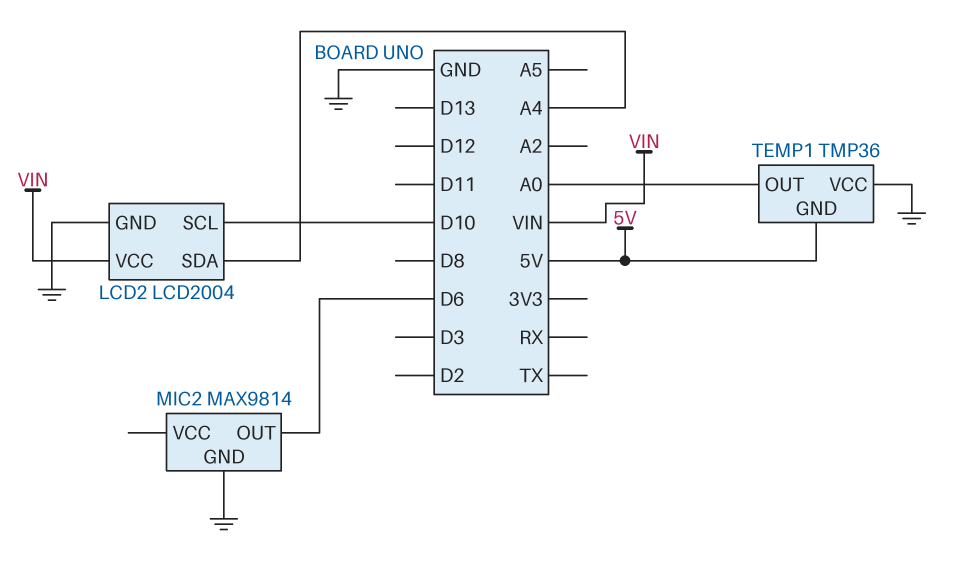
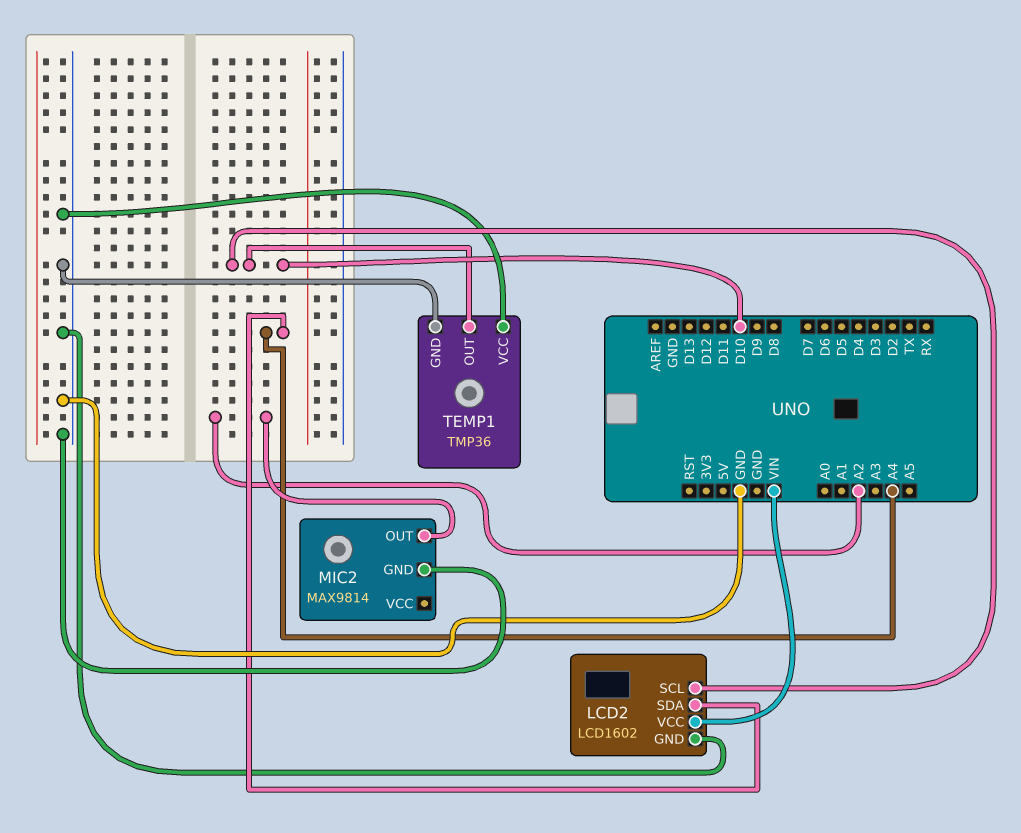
LCD2: LCD2004 -> LCD1602
MIC2 pin OUT: D6 -> A2
TEMP1 pin GND: 5V -> GND
TEMP1 pin OUT: A0 -> D10

